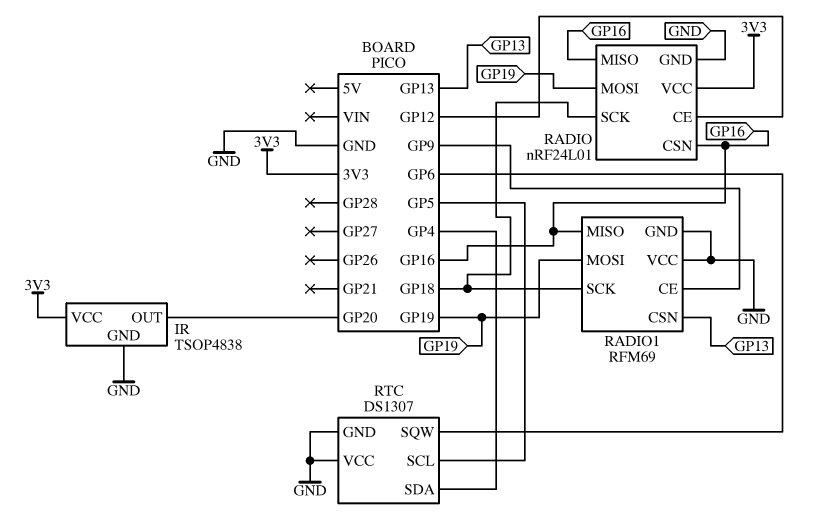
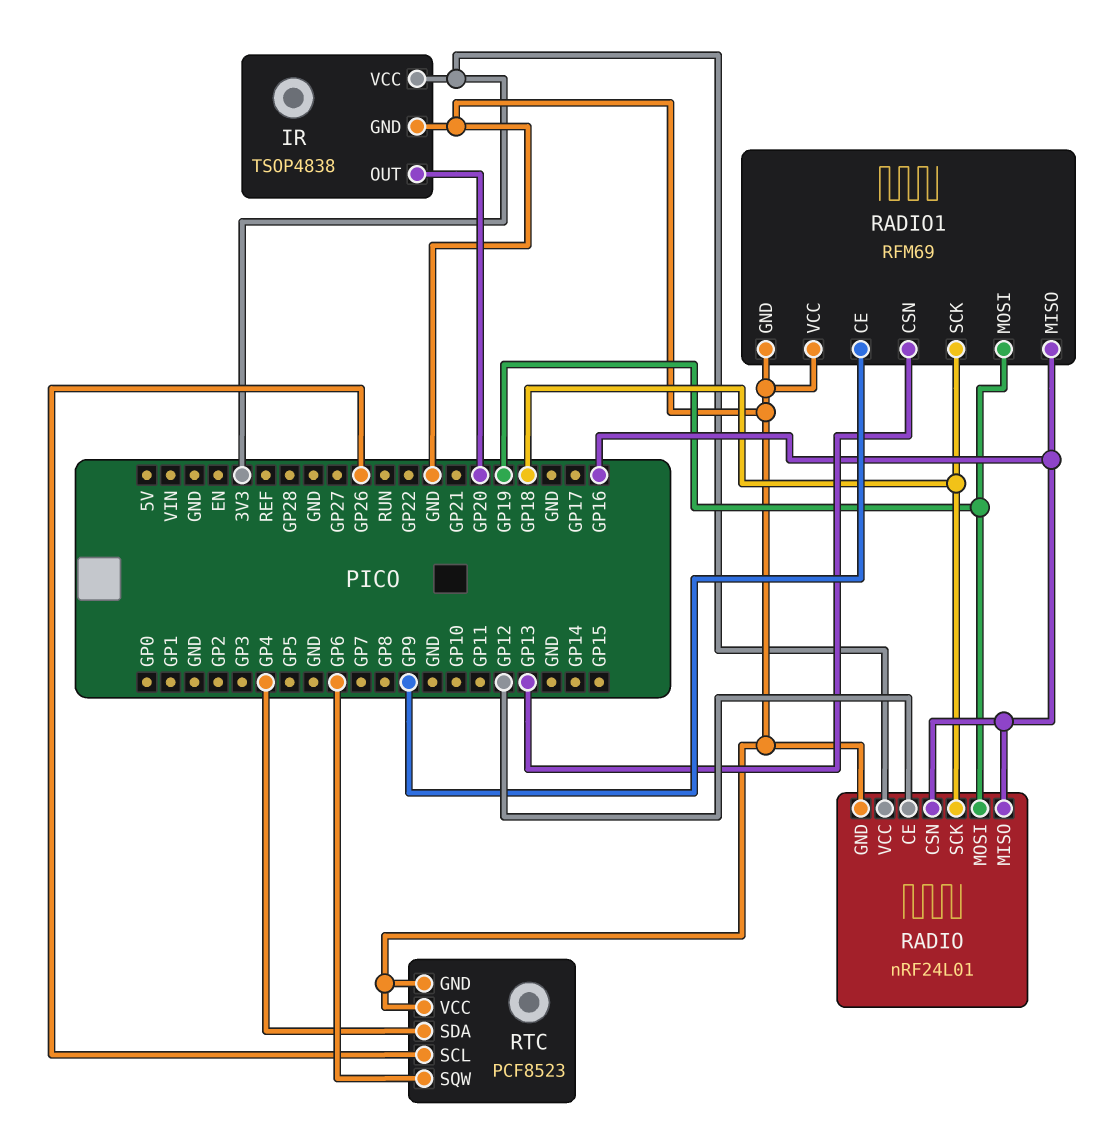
RTC: DS1307 -> PCF8523
RTC pin SCL: GP5 -> GP26

